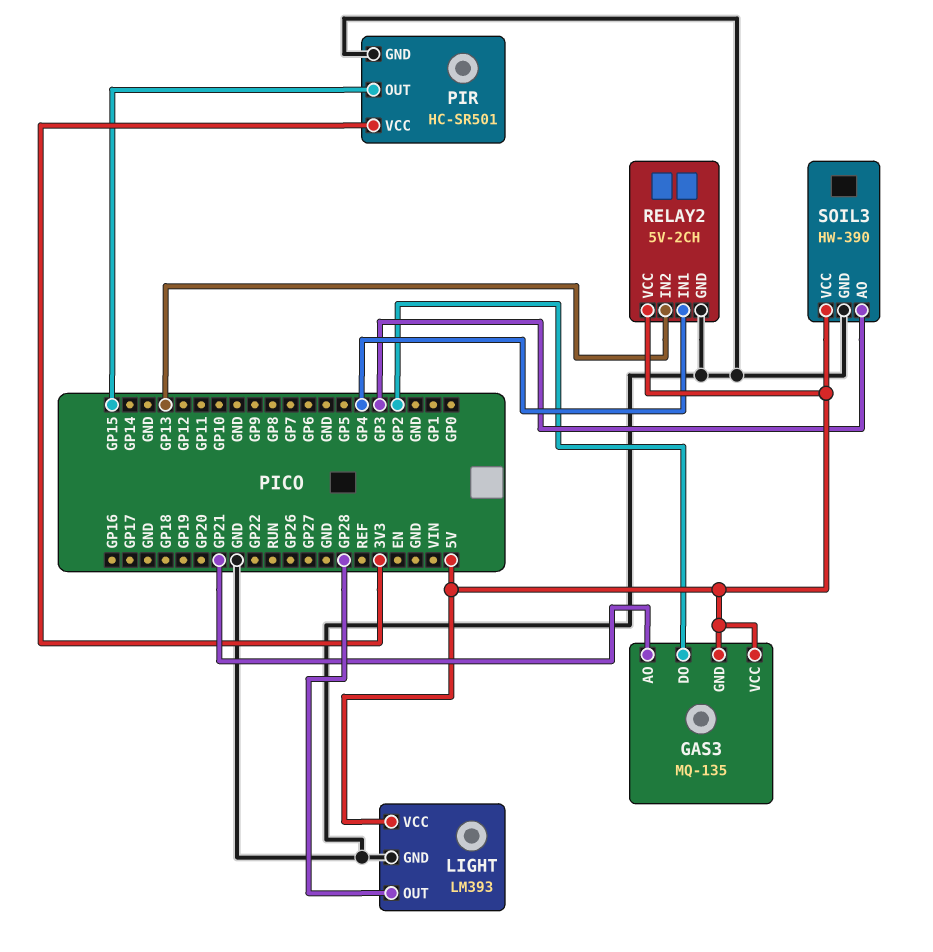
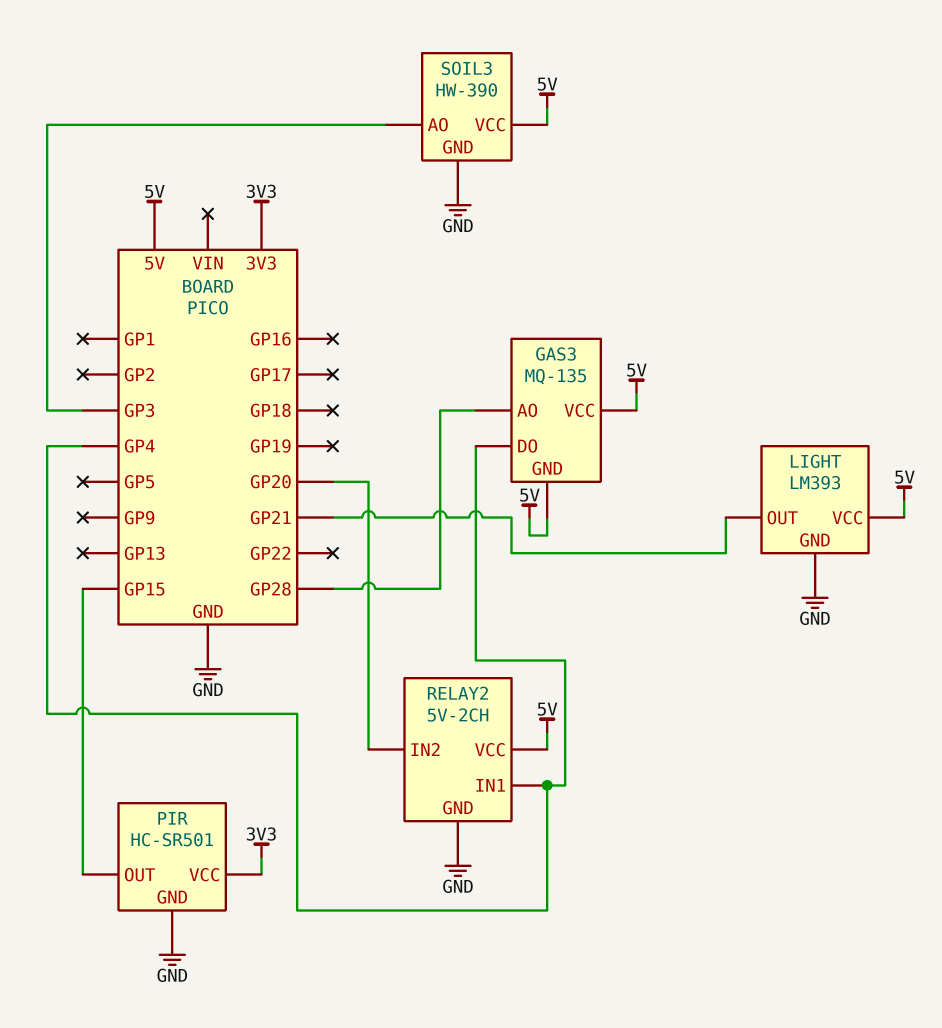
GAS3 pin AO: GP21 -> GP28
GAS3 pin DO: GP2 -> GP4
LIGHT pin OUT: GP28 -> GP21
RELAY2 pin IN2: GP13 -> GP20

